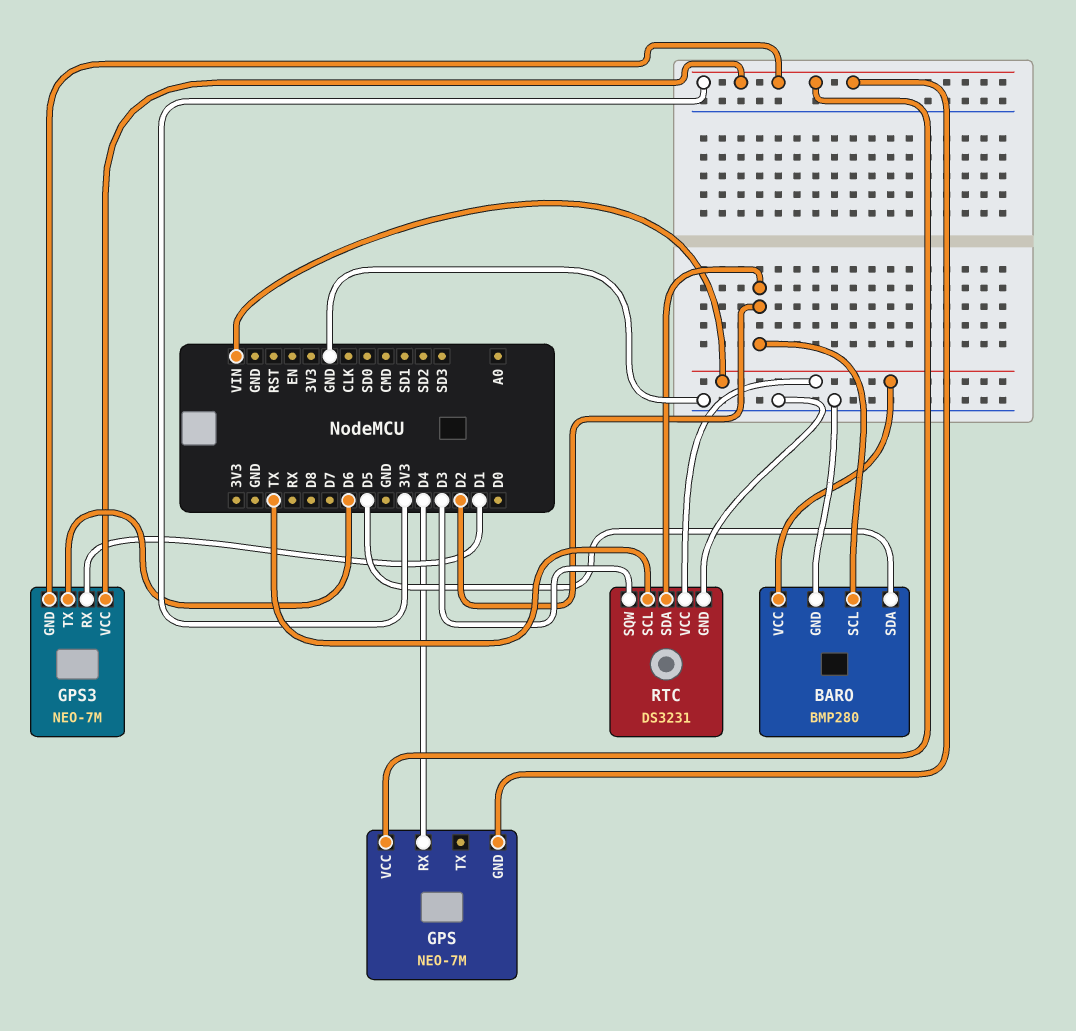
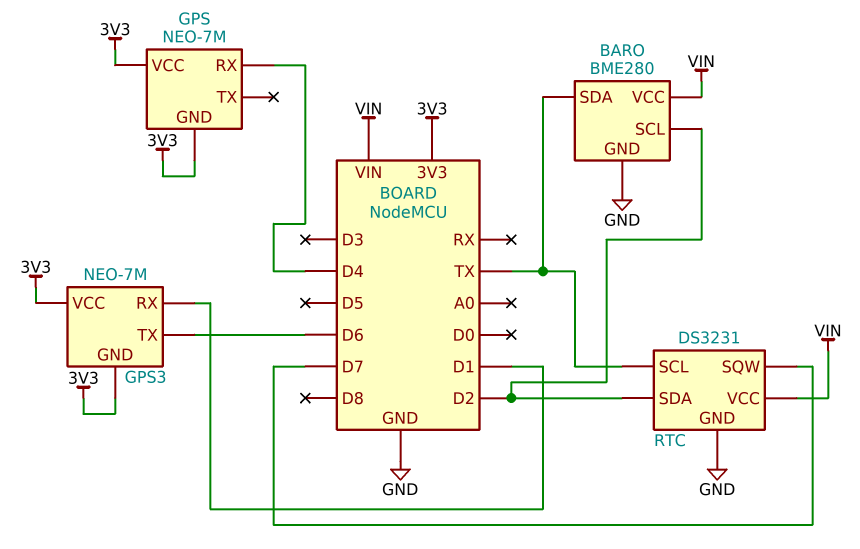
BARO: BMP280 -> BME280
BARO pin SDA: D5 -> TX
RTC pin SQW: D3 -> D7

